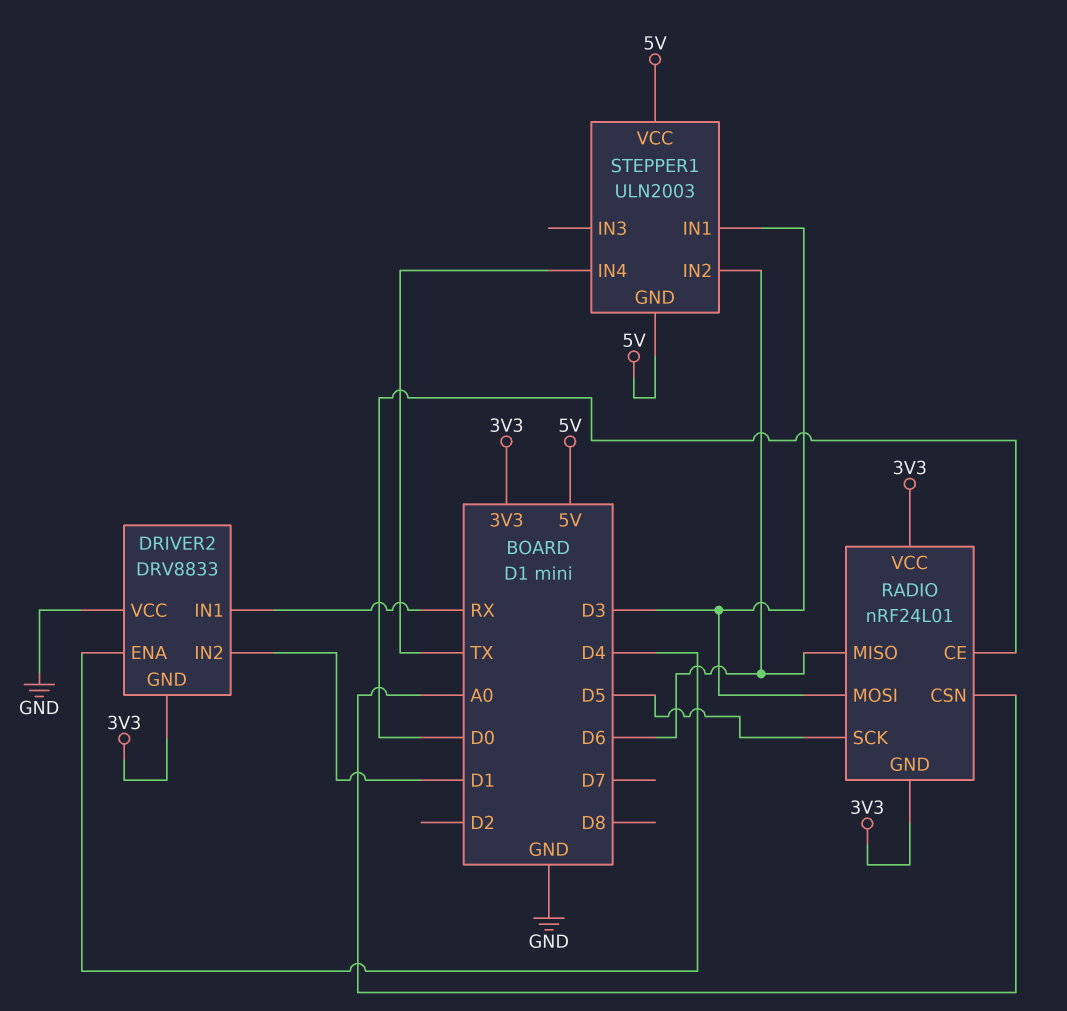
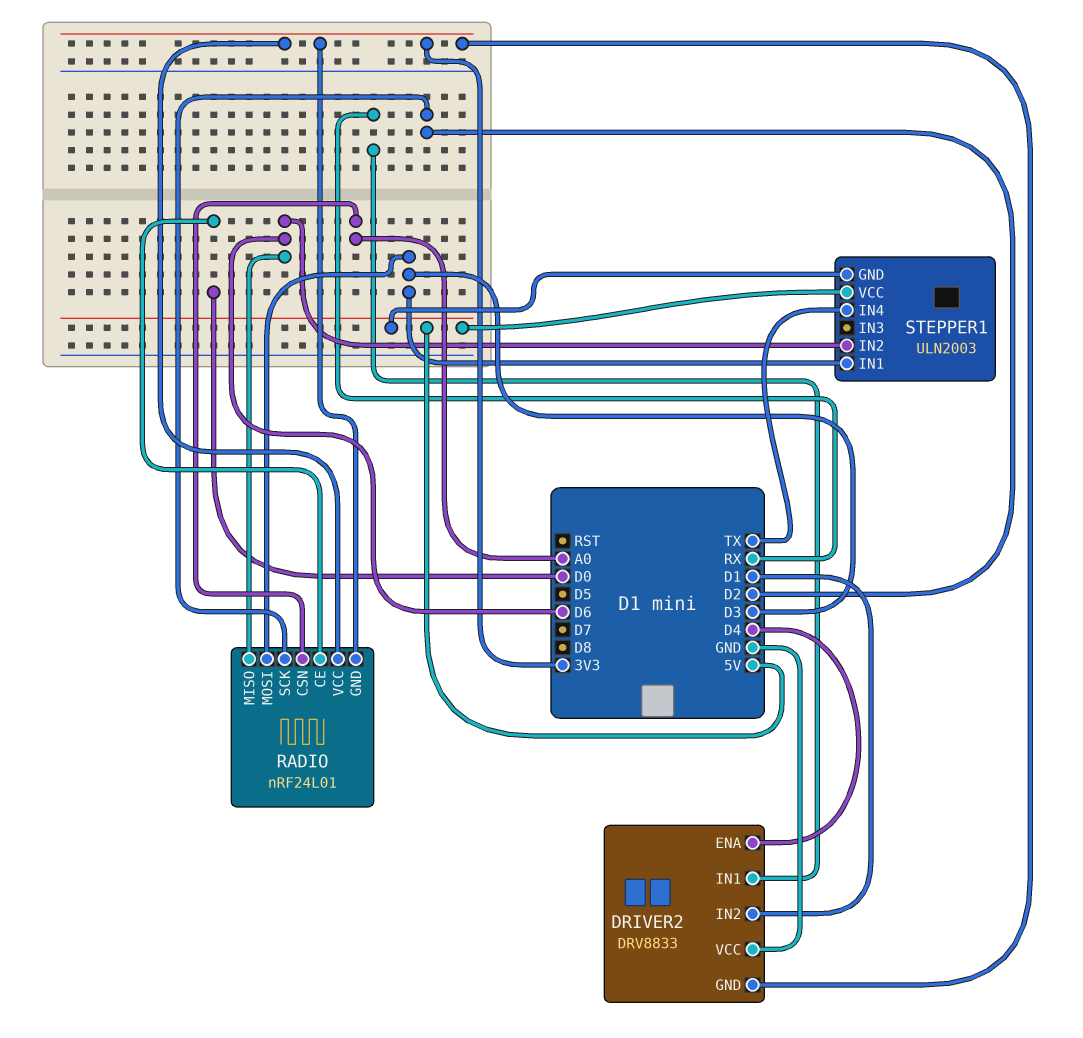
RADIO pin SCK: D5 -> D2

